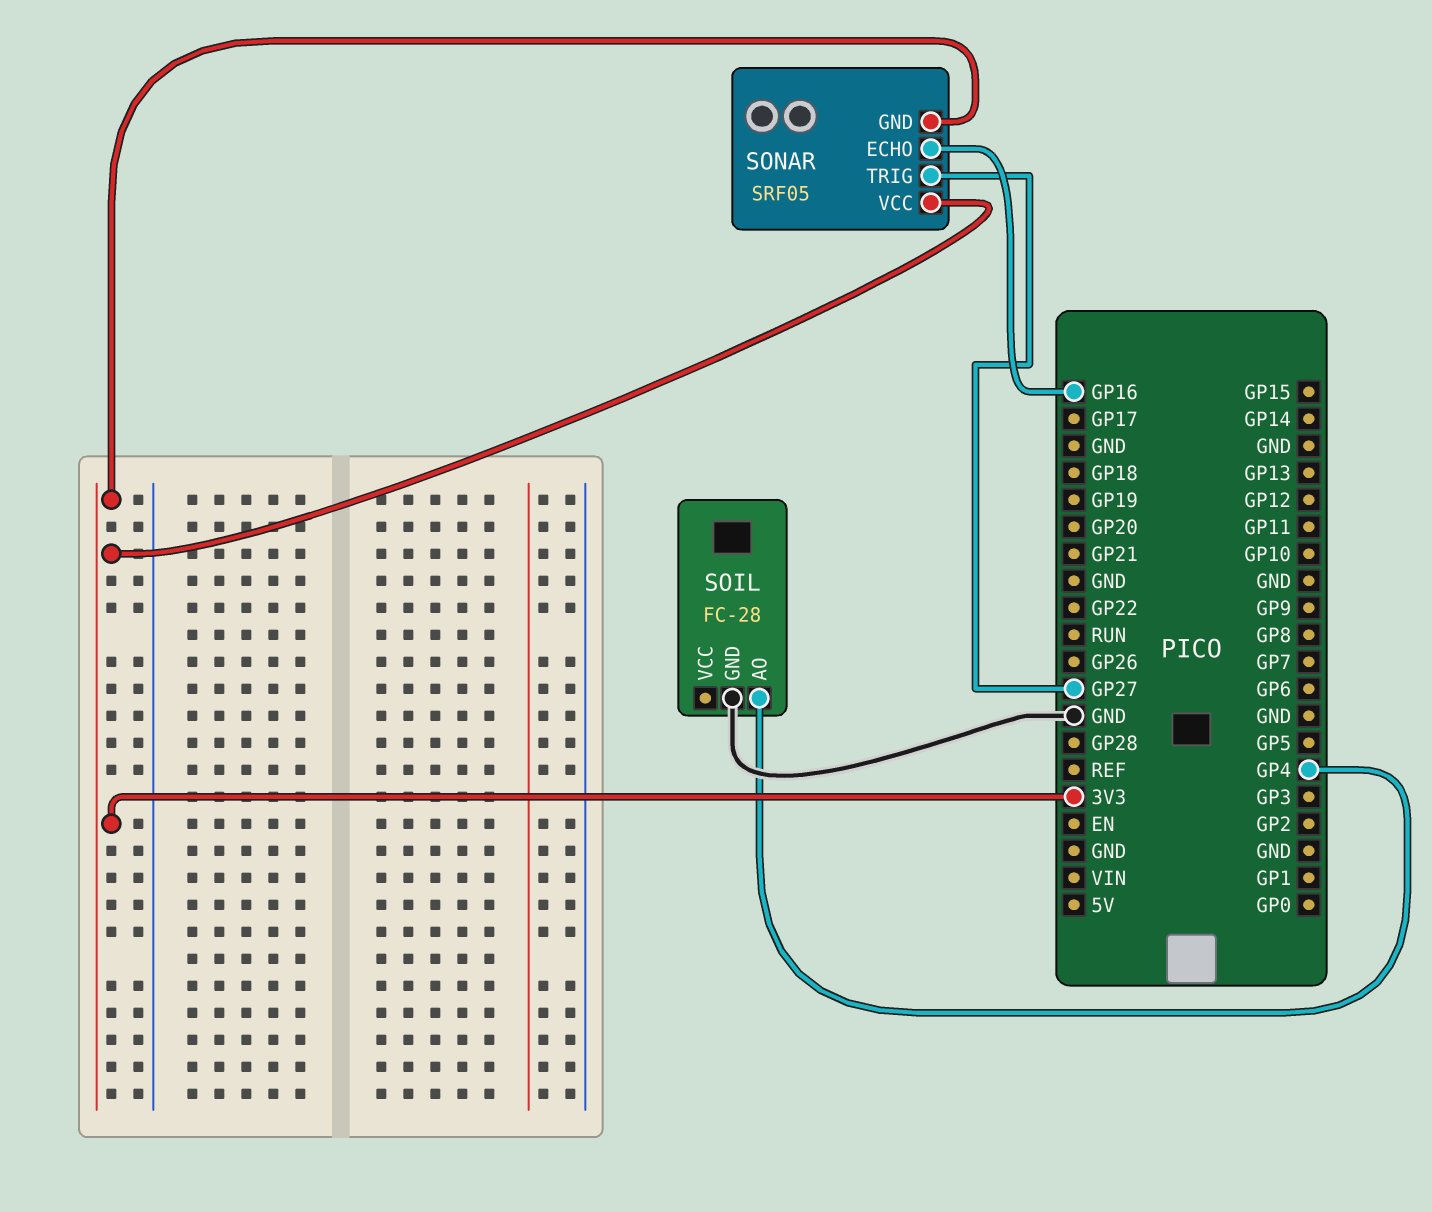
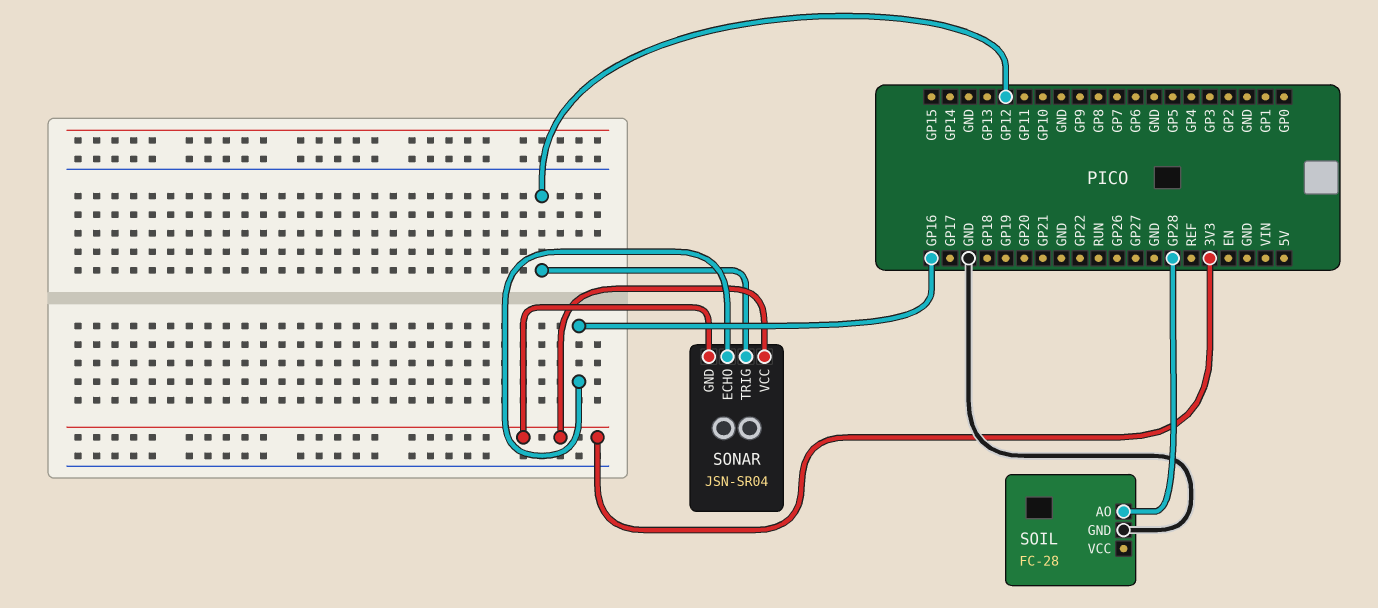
SOIL pin AO: GP4 -> GP28
SONAR: SRF05 -> JSN-SR04
SONAR pin TRIG: GP27 -> GP12

